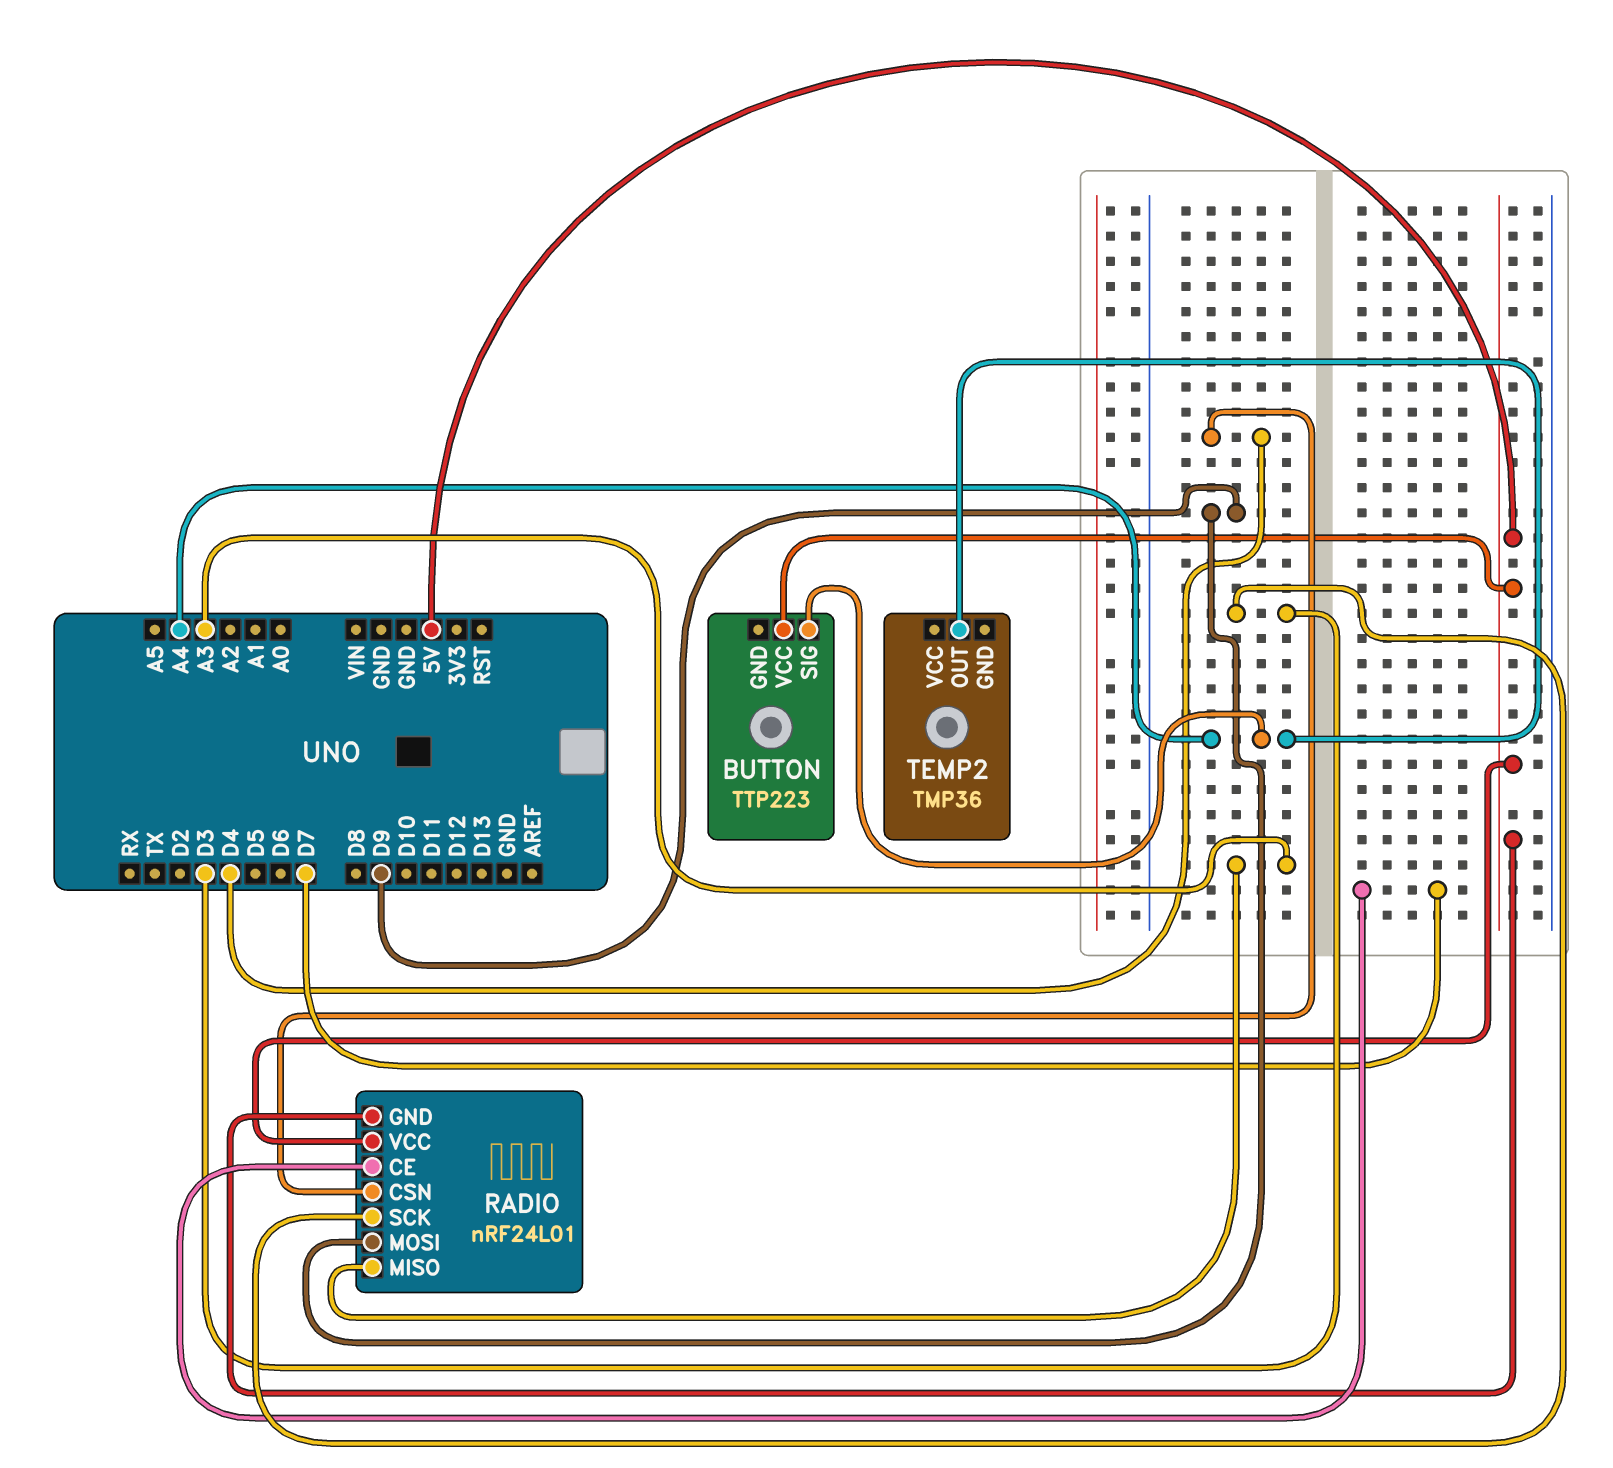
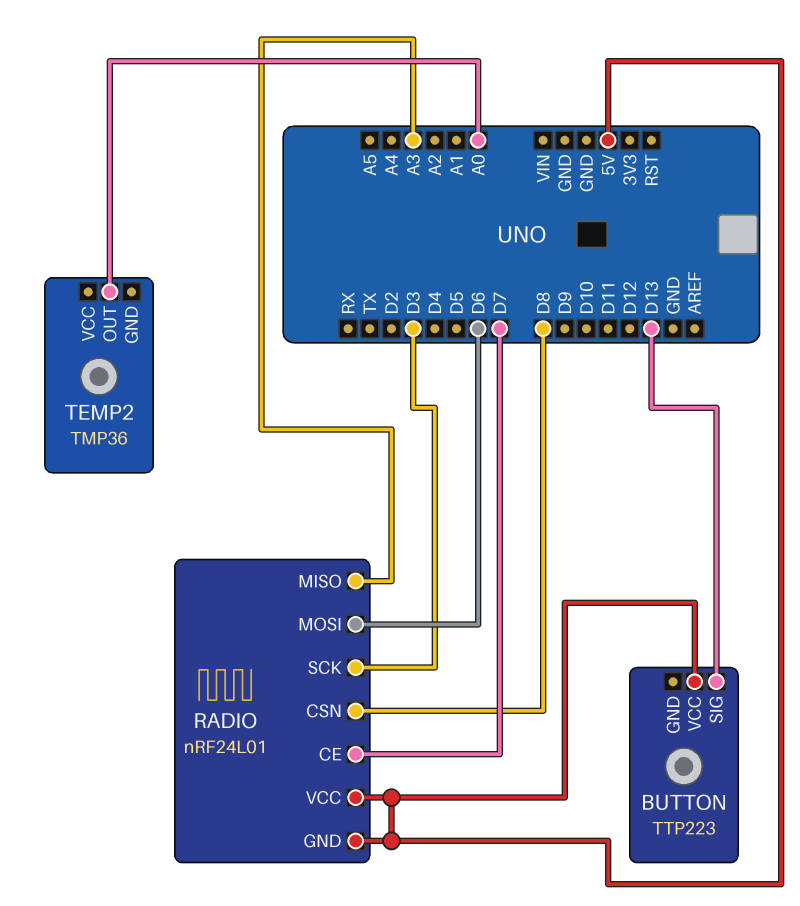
BUTTON pin SIG: A4 -> D13
RADIO pin CSN: D4 -> D8
RADIO pin MOSI: D9 -> D6
TEMP2 pin OUT: A4 -> A0

